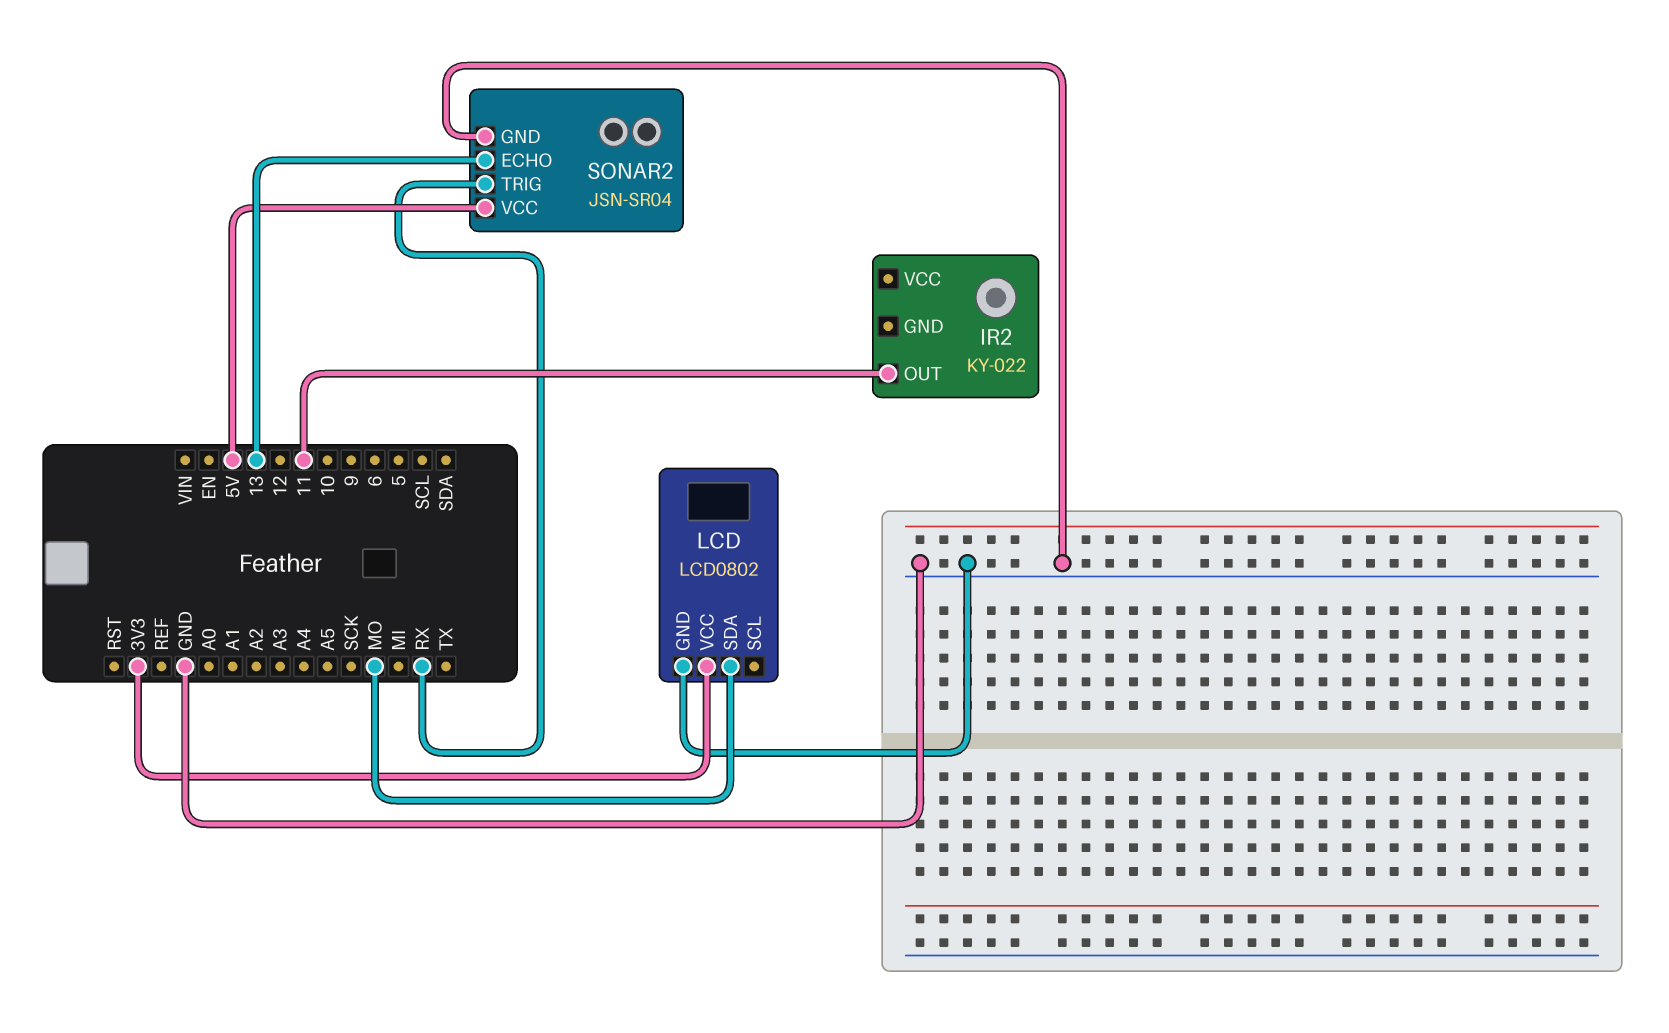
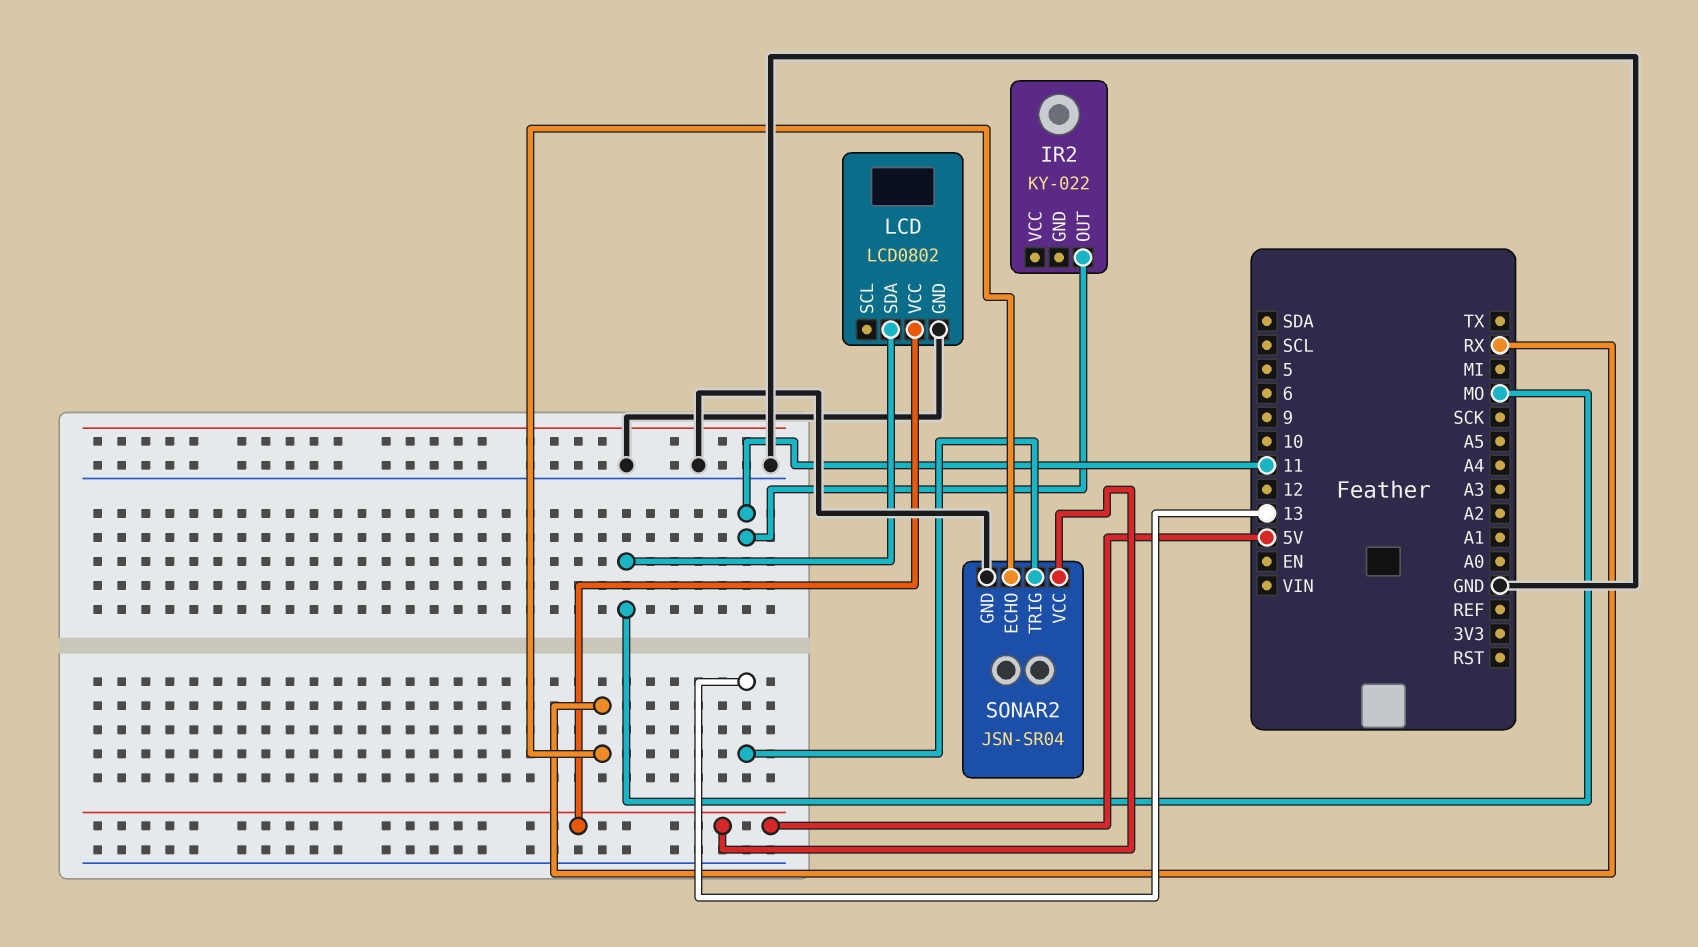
LCD pin VCC: 3V3 -> 5V
SONAR2 pin ECHO: 13 -> RX
SONAR2 pin TRIG: RX -> 13

